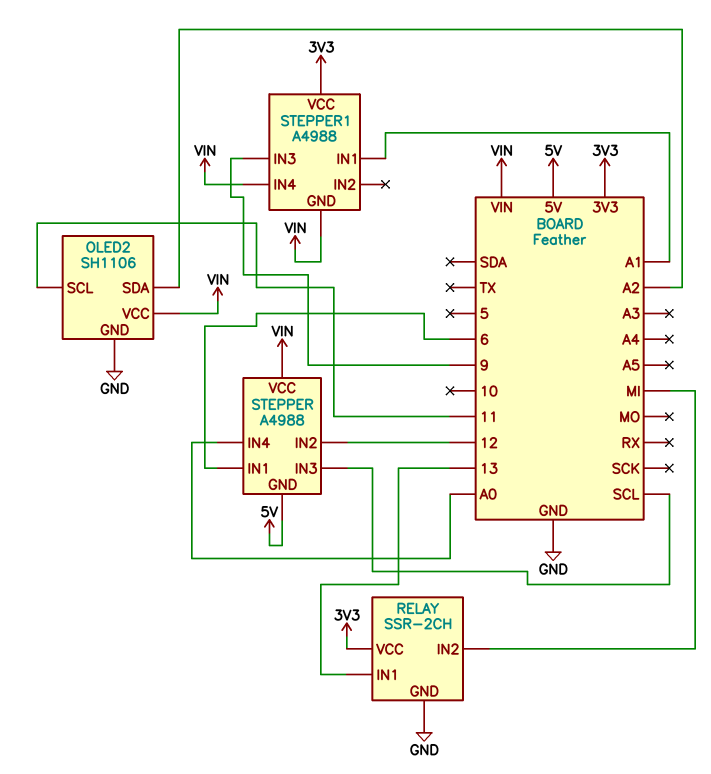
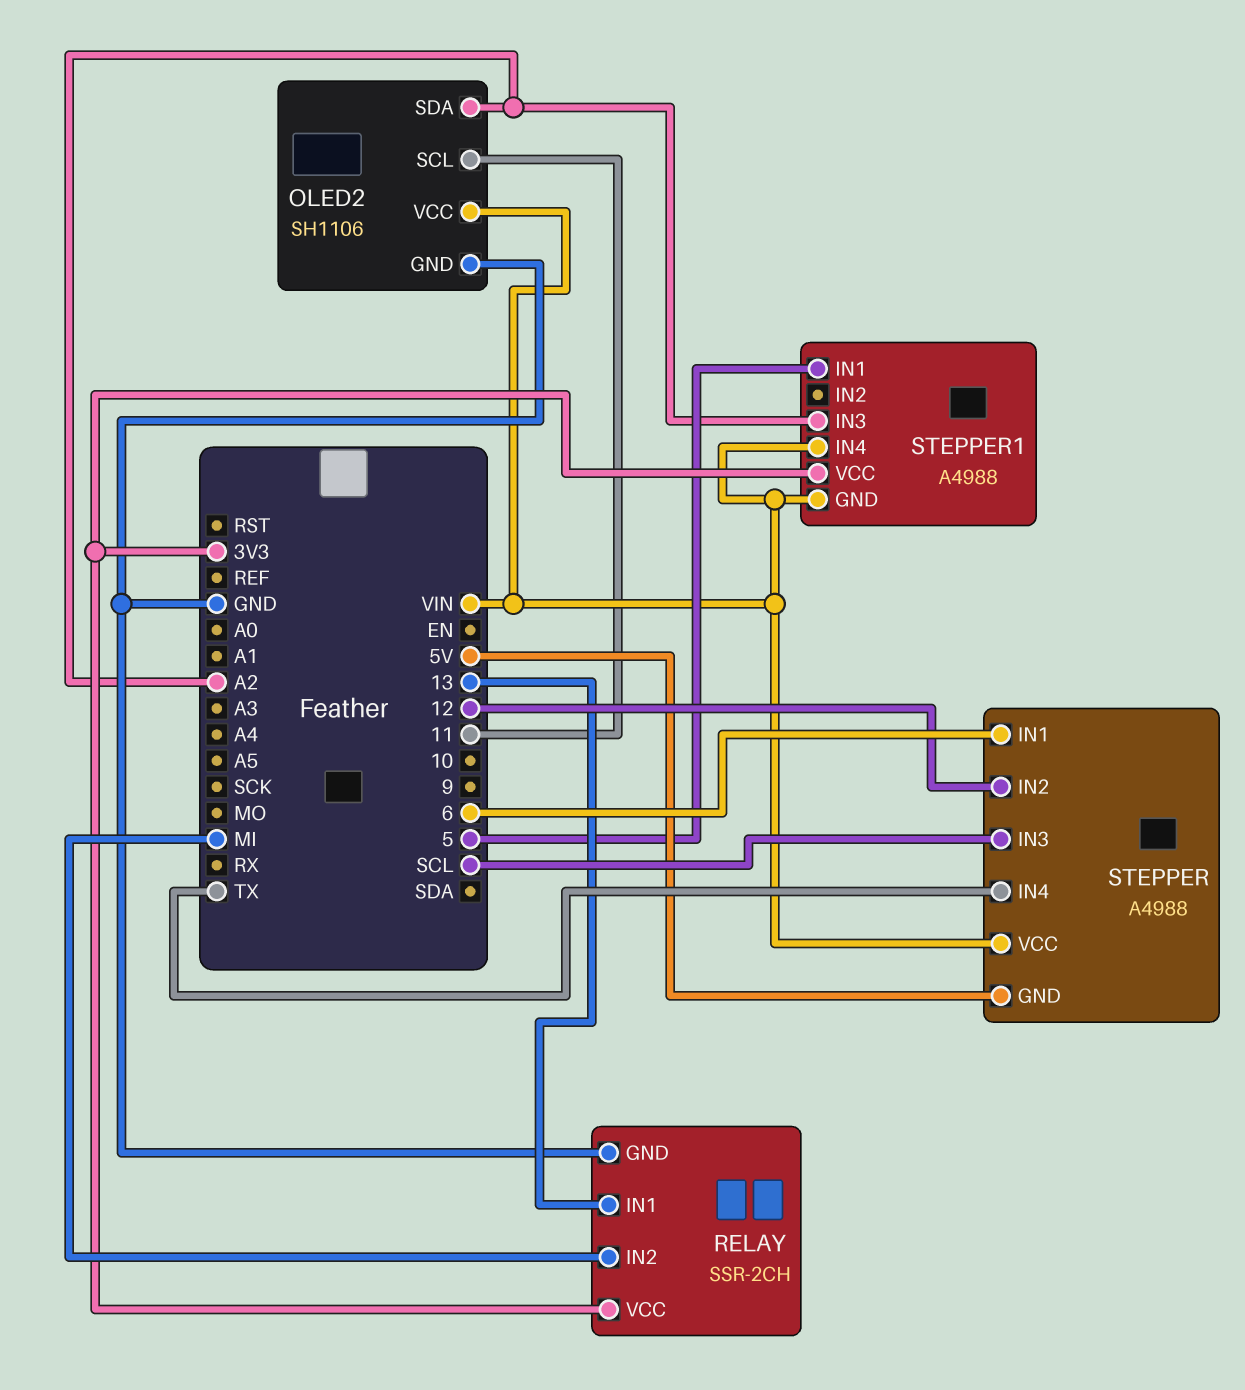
STEPPER pin IN4: A0 -> TX
STEPPER1 pin IN1: A1 -> 5
STEPPER1 pin IN3: 9 -> A2

